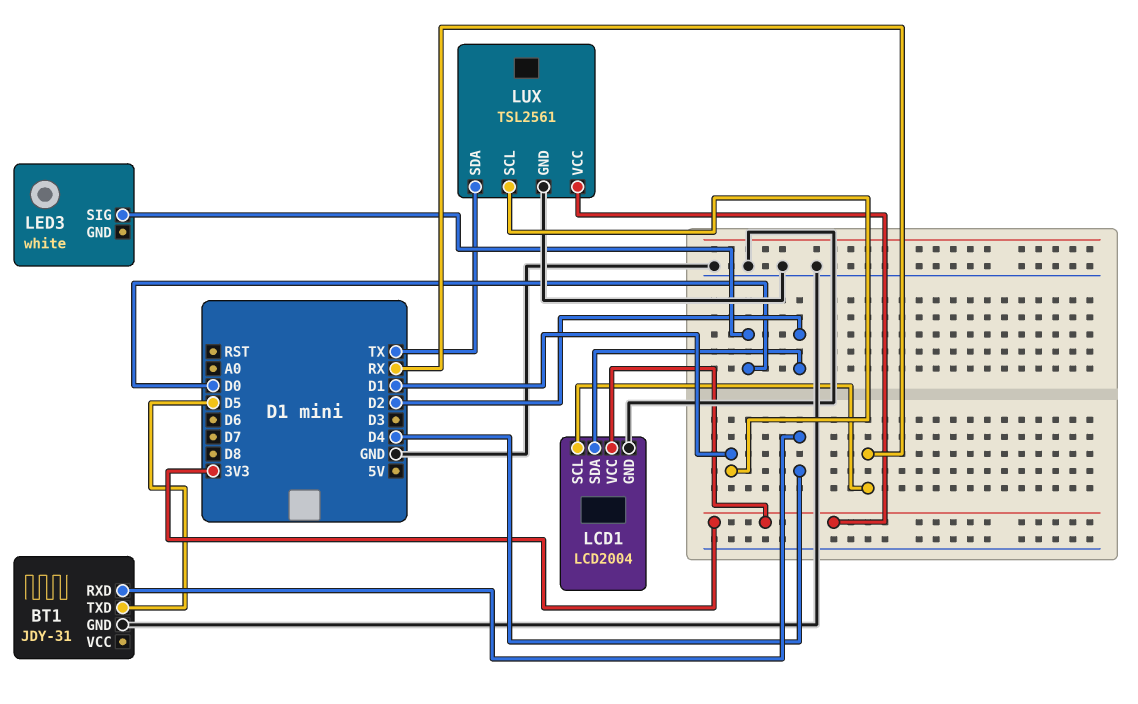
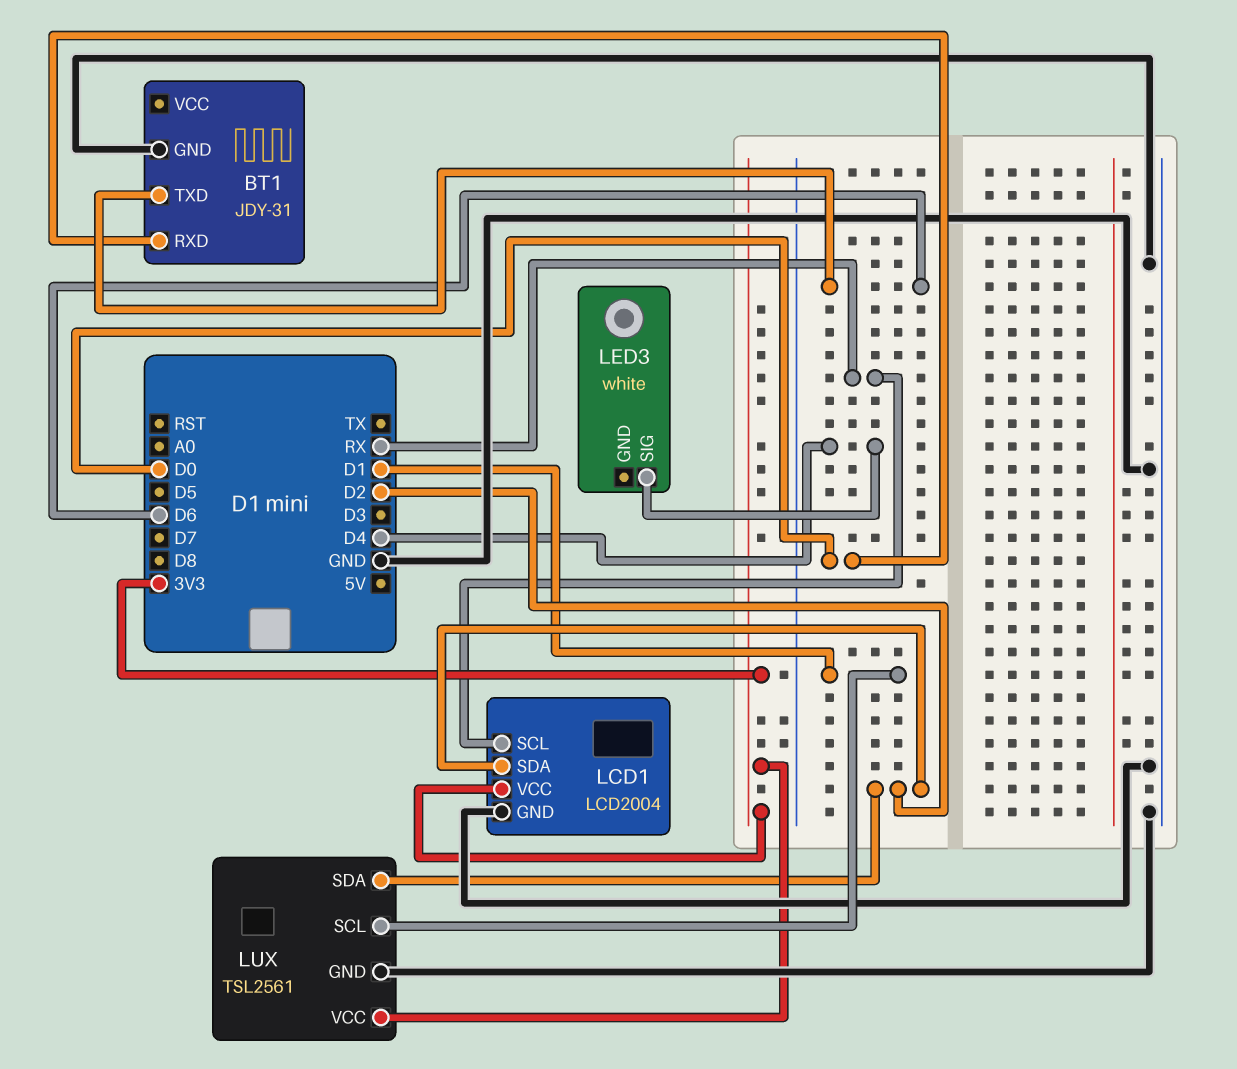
BT1 pin RXD: D4 -> D0
BT1 pin TXD: D5 -> D6
LED3 pin SIG: D0 -> D4
LUX pin SDA: TX -> D2

